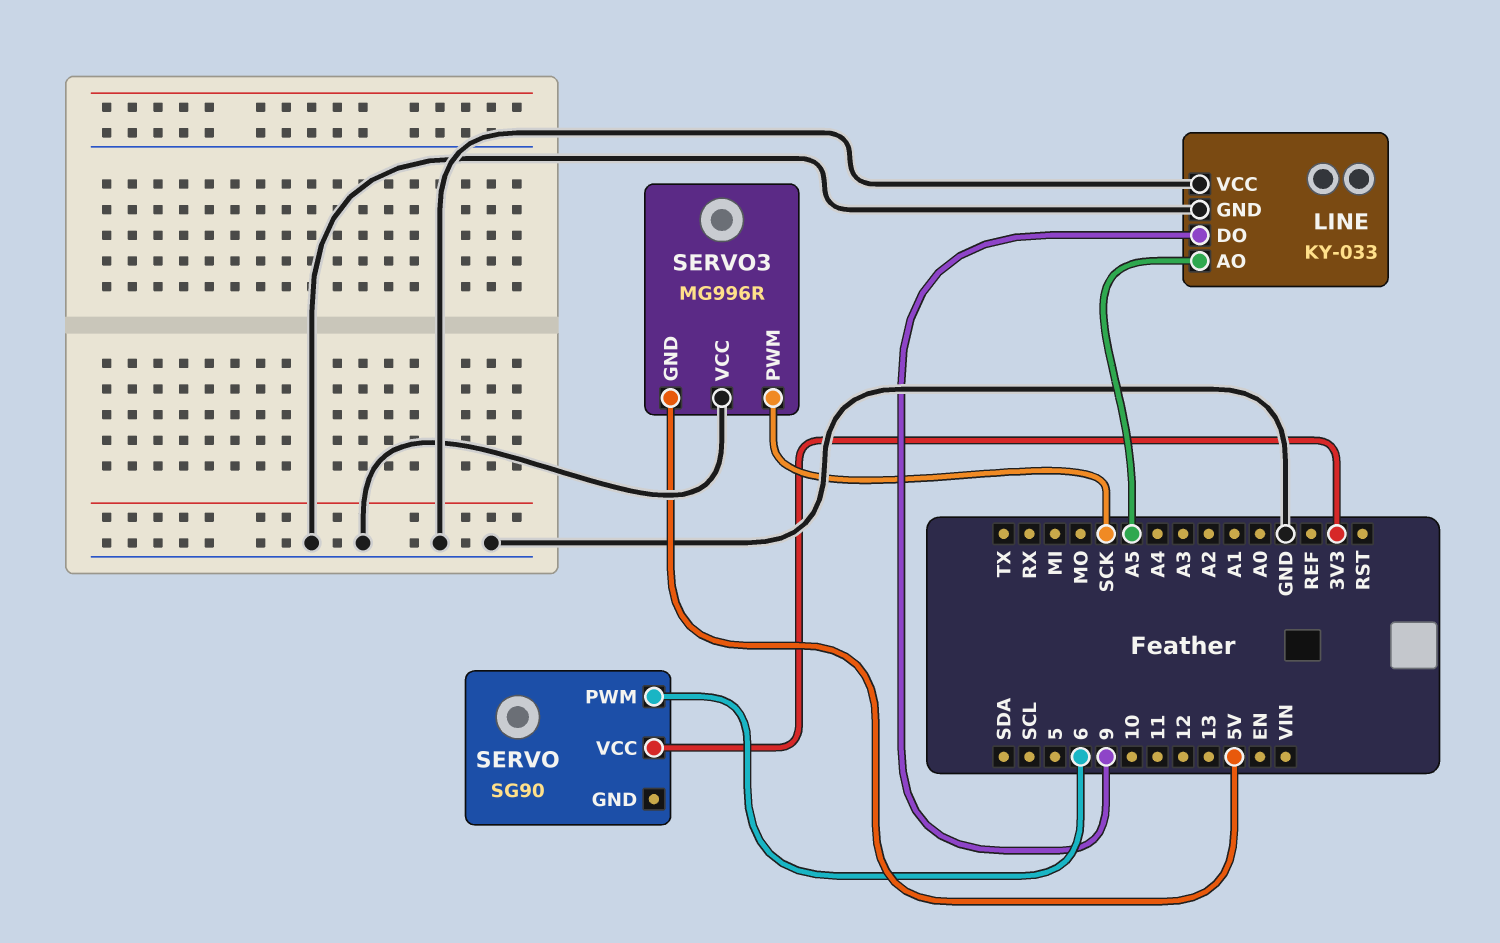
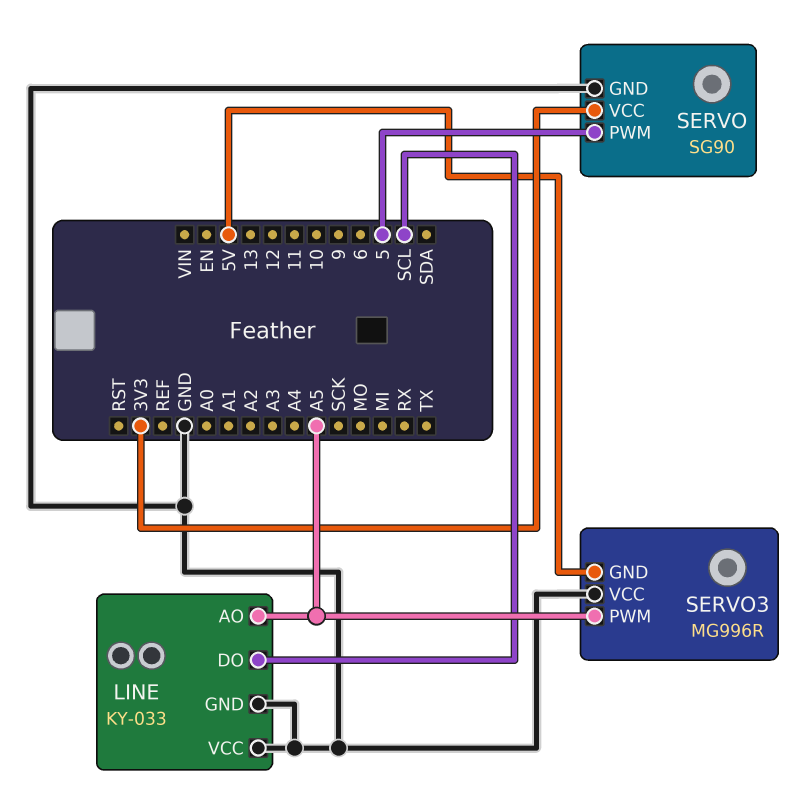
LINE pin DO: 9 -> SCL
SERVO pin GND: none -> GND
SERVO pin PWM: 6 -> 5
SERVO3 pin PWM: SCK -> A5

